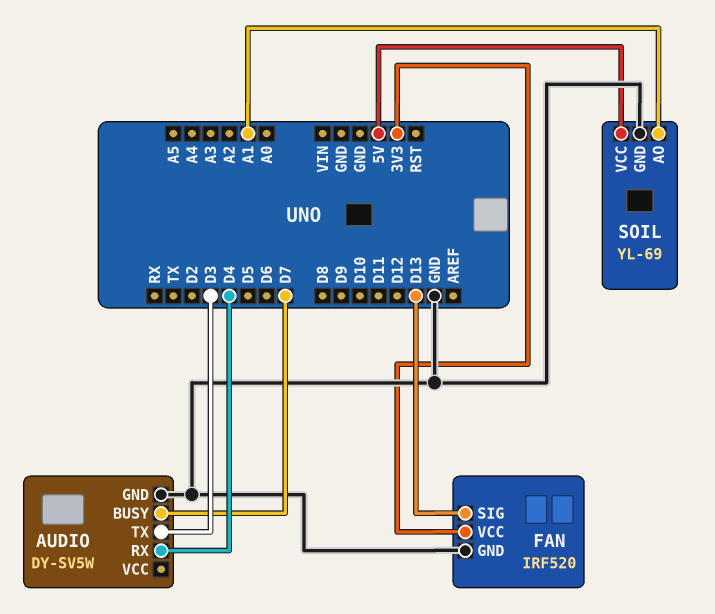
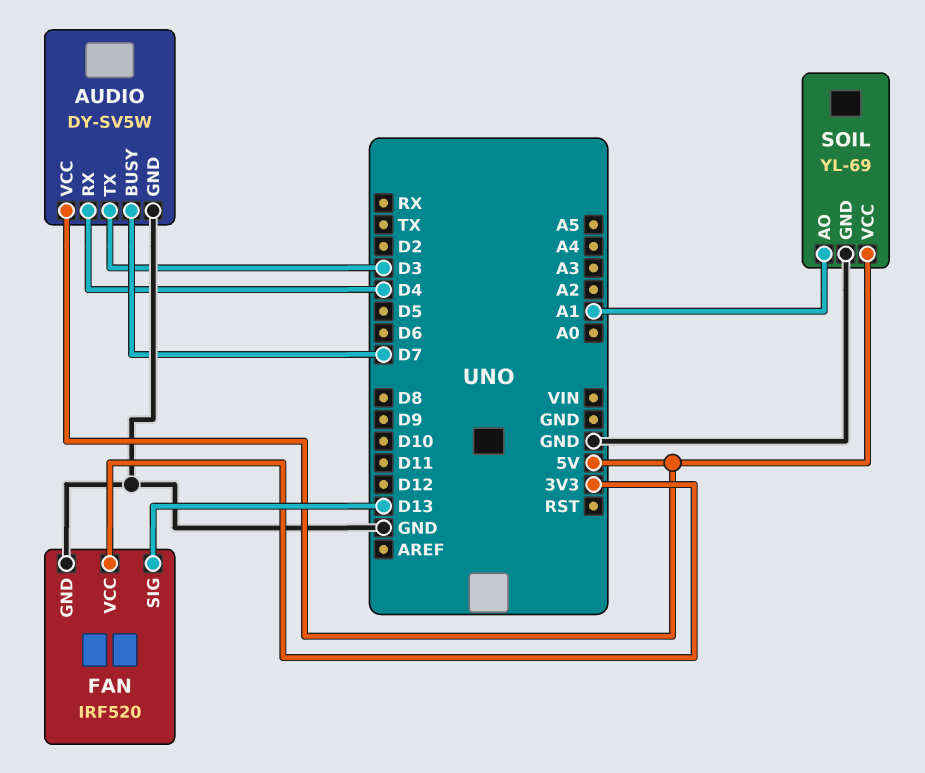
AUDIO pin VCC: none -> 5V

